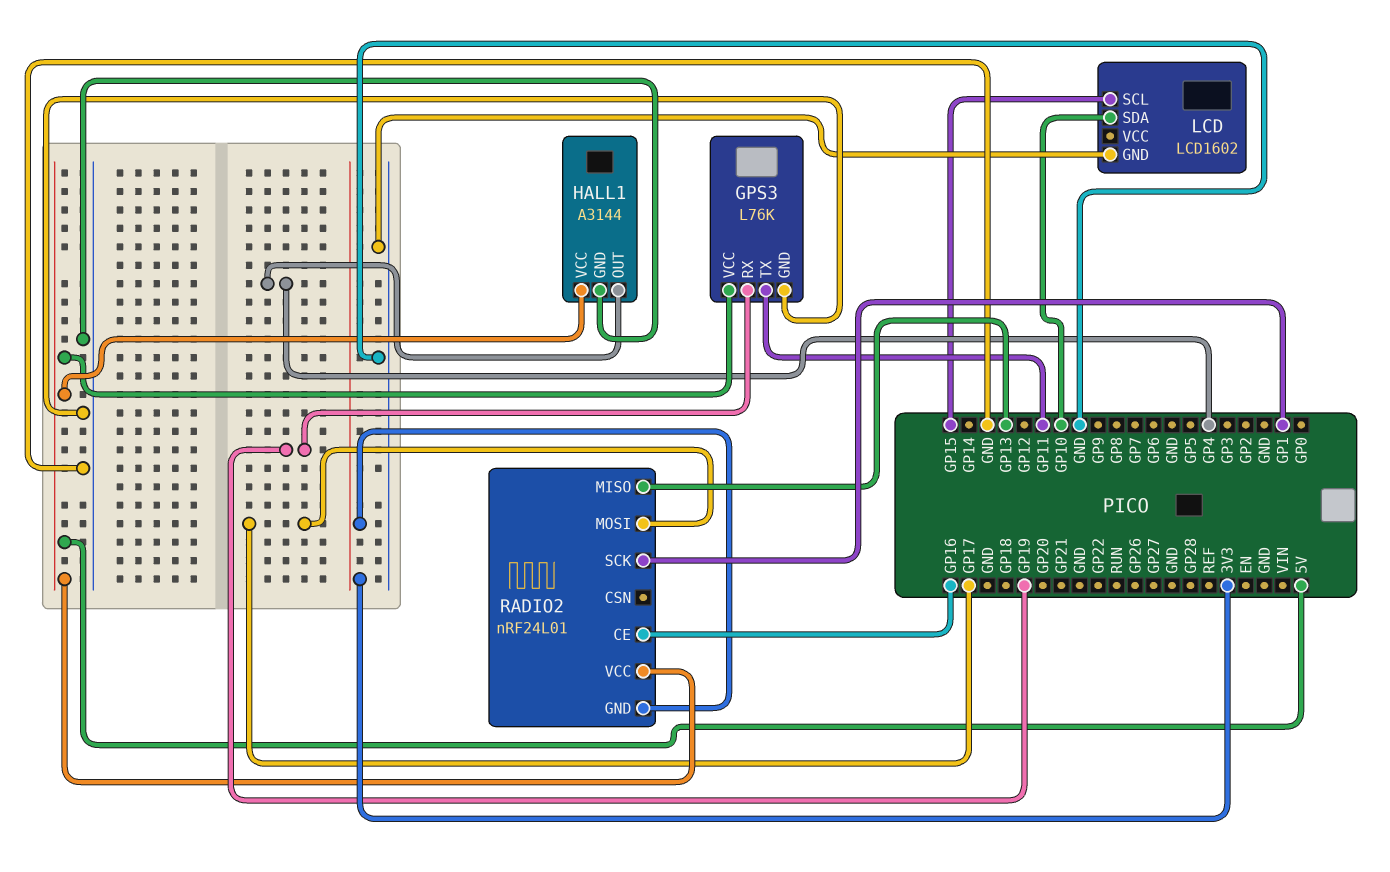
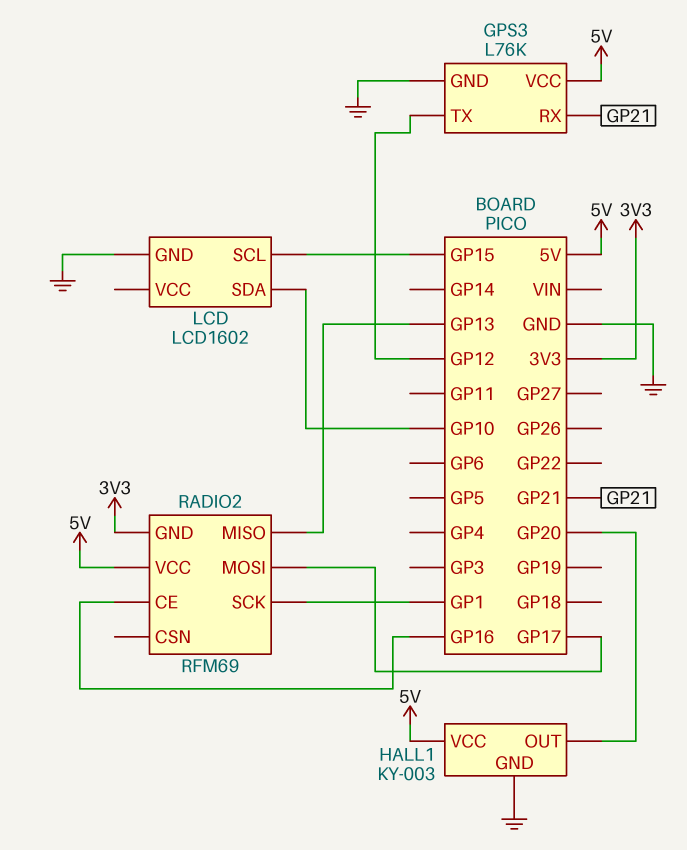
GPS3 pin RX: GP19 -> GP21
GPS3 pin TX: GP11 -> GP12
HALL1: A3144 -> KY-003
HALL1 pin OUT: GP4 -> GP20
RADIO2: nRF24L01 -> RFM69

